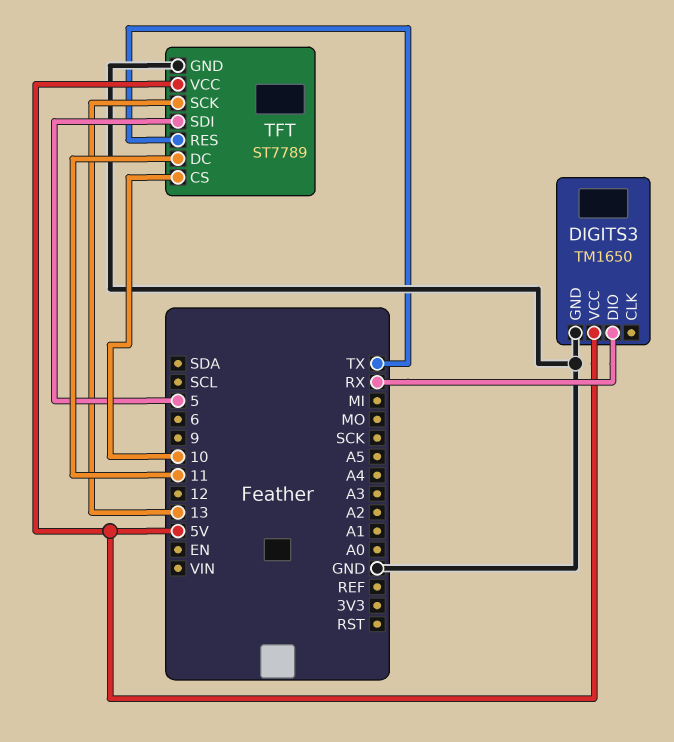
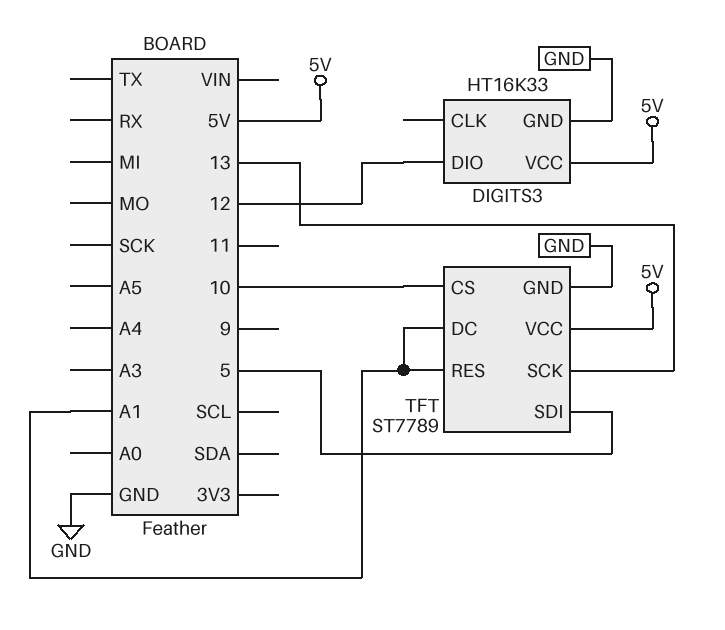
DIGITS3: TM1650 -> HT16K33
DIGITS3 pin DIO: RX -> 12
TFT pin DC: 11 -> A1
TFT pin RES: TX -> A1

